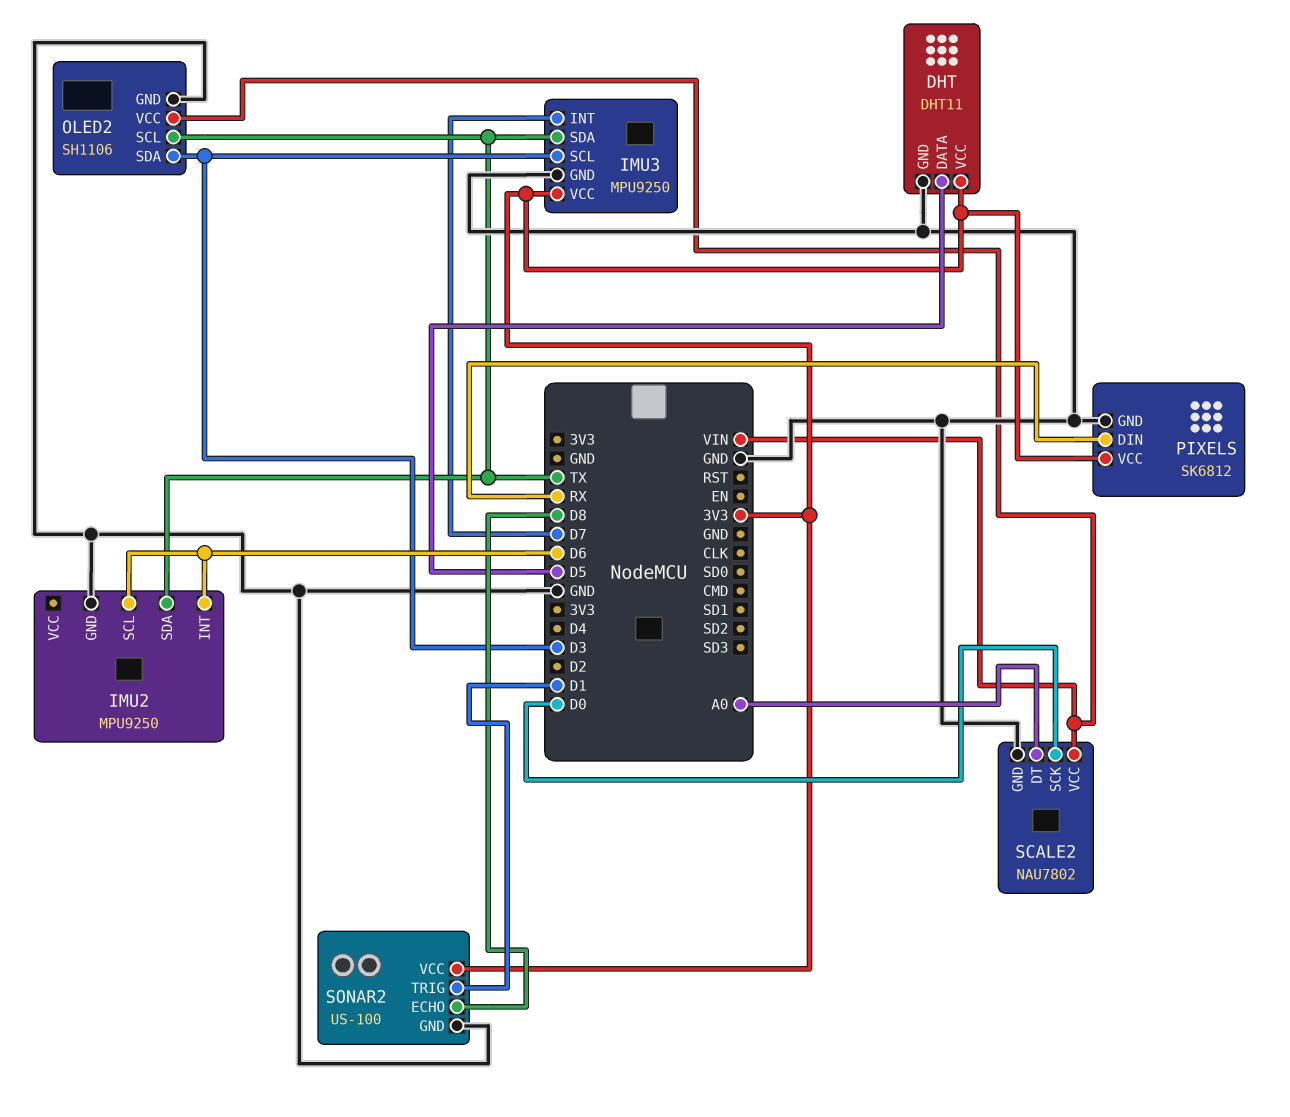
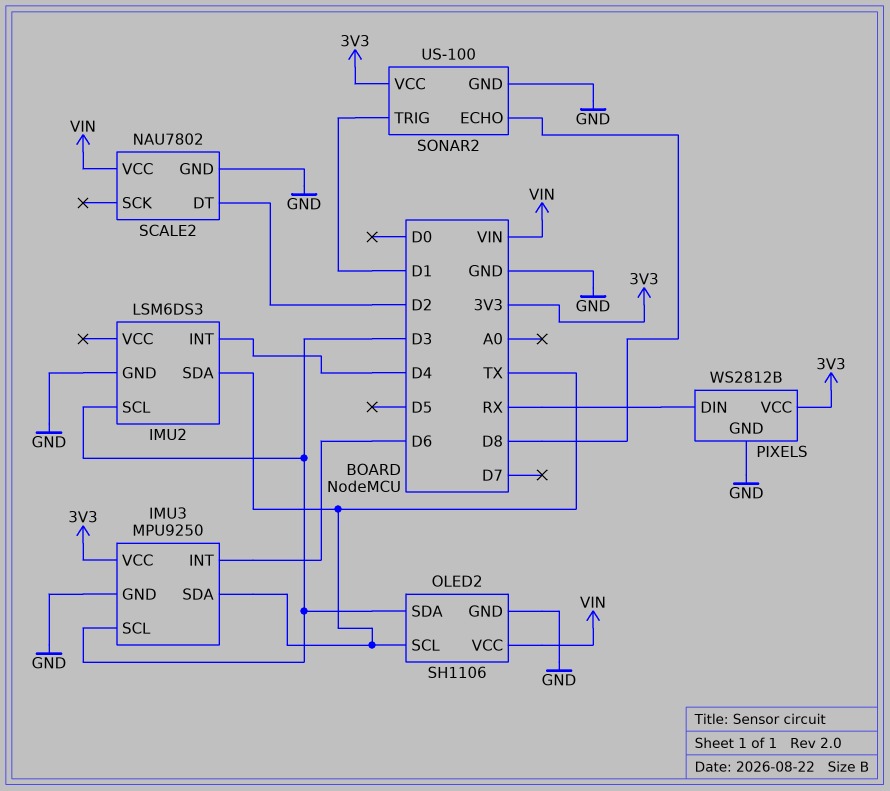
DHT: DHT11 -> none
DHT pin DATA: D5 -> none
DHT pin GND: GND -> none
DHT pin VCC: 3V3 -> none
IMU2: MPU9250 -> LSM6DS3
IMU2 pin INT: D6 -> D4
IMU2 pin SCL: D6 -> D3
IMU3 pin INT: D7 -> D6
PIXELS: SK6812 -> WS2812B
SCALE2 pin DT: A0 -> D2
SCALE2 pin SCK: D0 -> none

